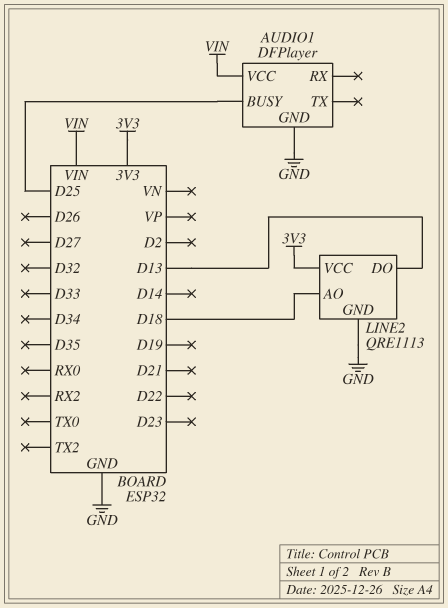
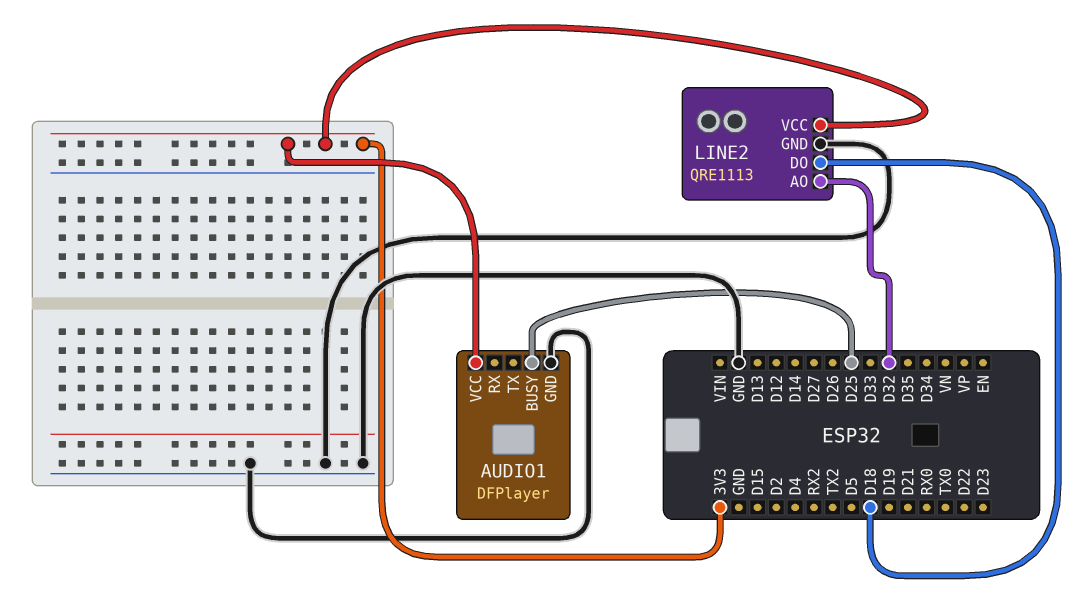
AUDIO1 pin VCC: VIN -> 3V3
LINE2 pin AO: D18 -> D32
LINE2 pin DO: D13 -> D18

